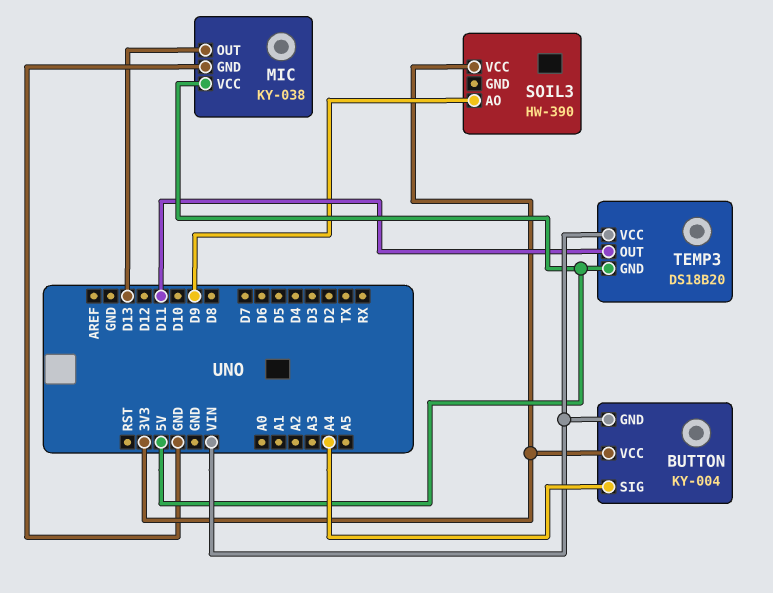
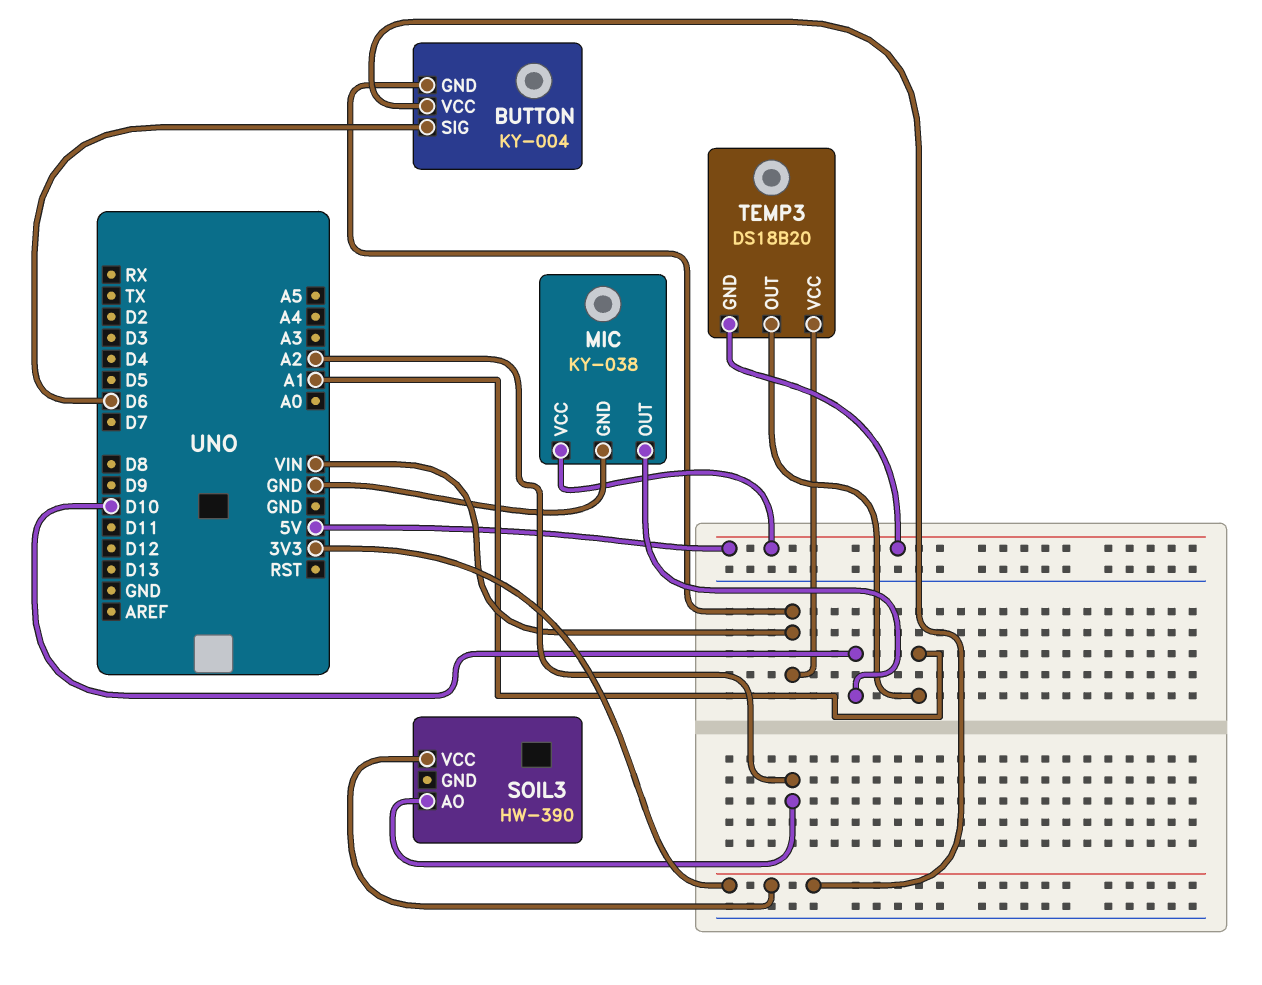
BUTTON pin SIG: A4 -> D6
MIC pin OUT: D13 -> D10
SOIL3 pin AO: D9 -> A2
TEMP3 pin OUT: D11 -> A1

